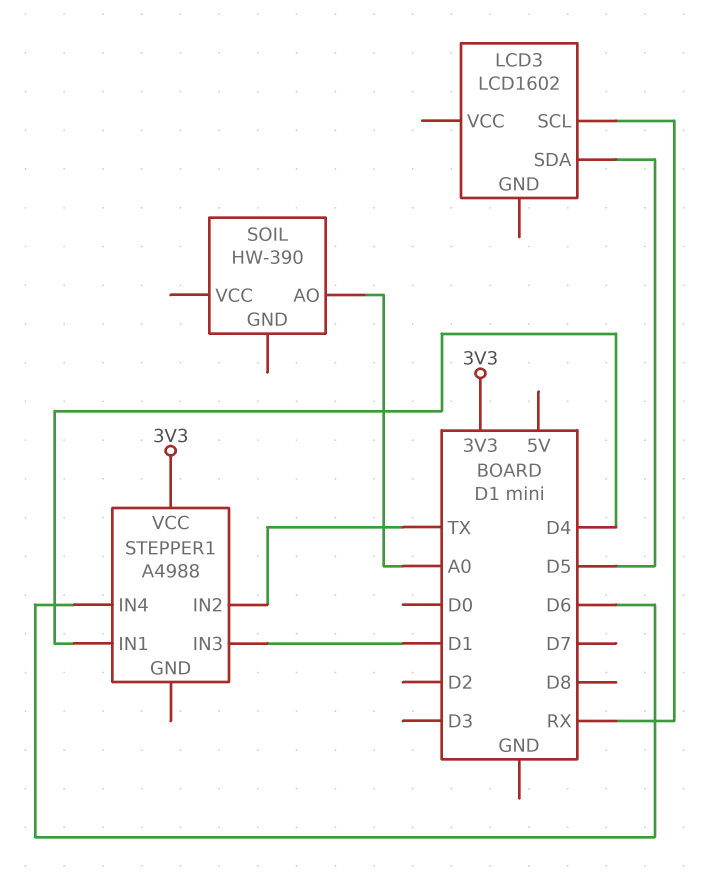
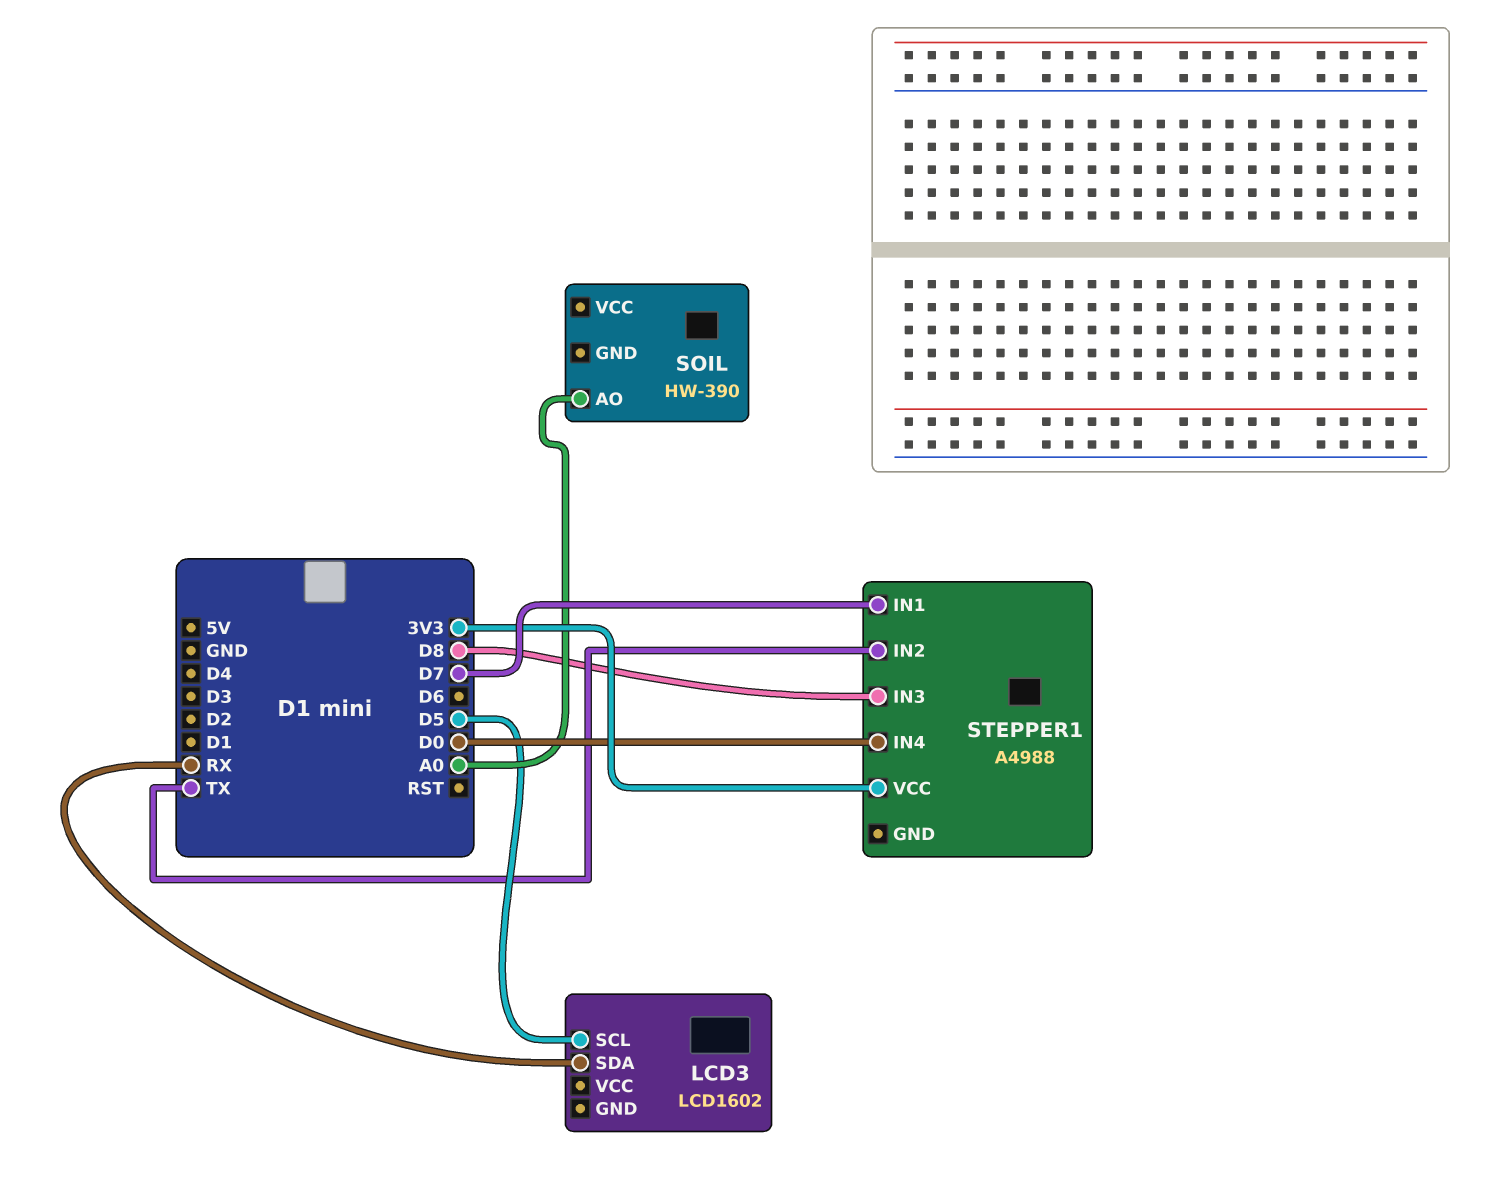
LCD3 pin SCL: RX -> D5
LCD3 pin SDA: D5 -> RX
STEPPER1 pin IN1: D4 -> D7
STEPPER1 pin IN3: D1 -> D8
STEPPER1 pin IN4: D6 -> D0

